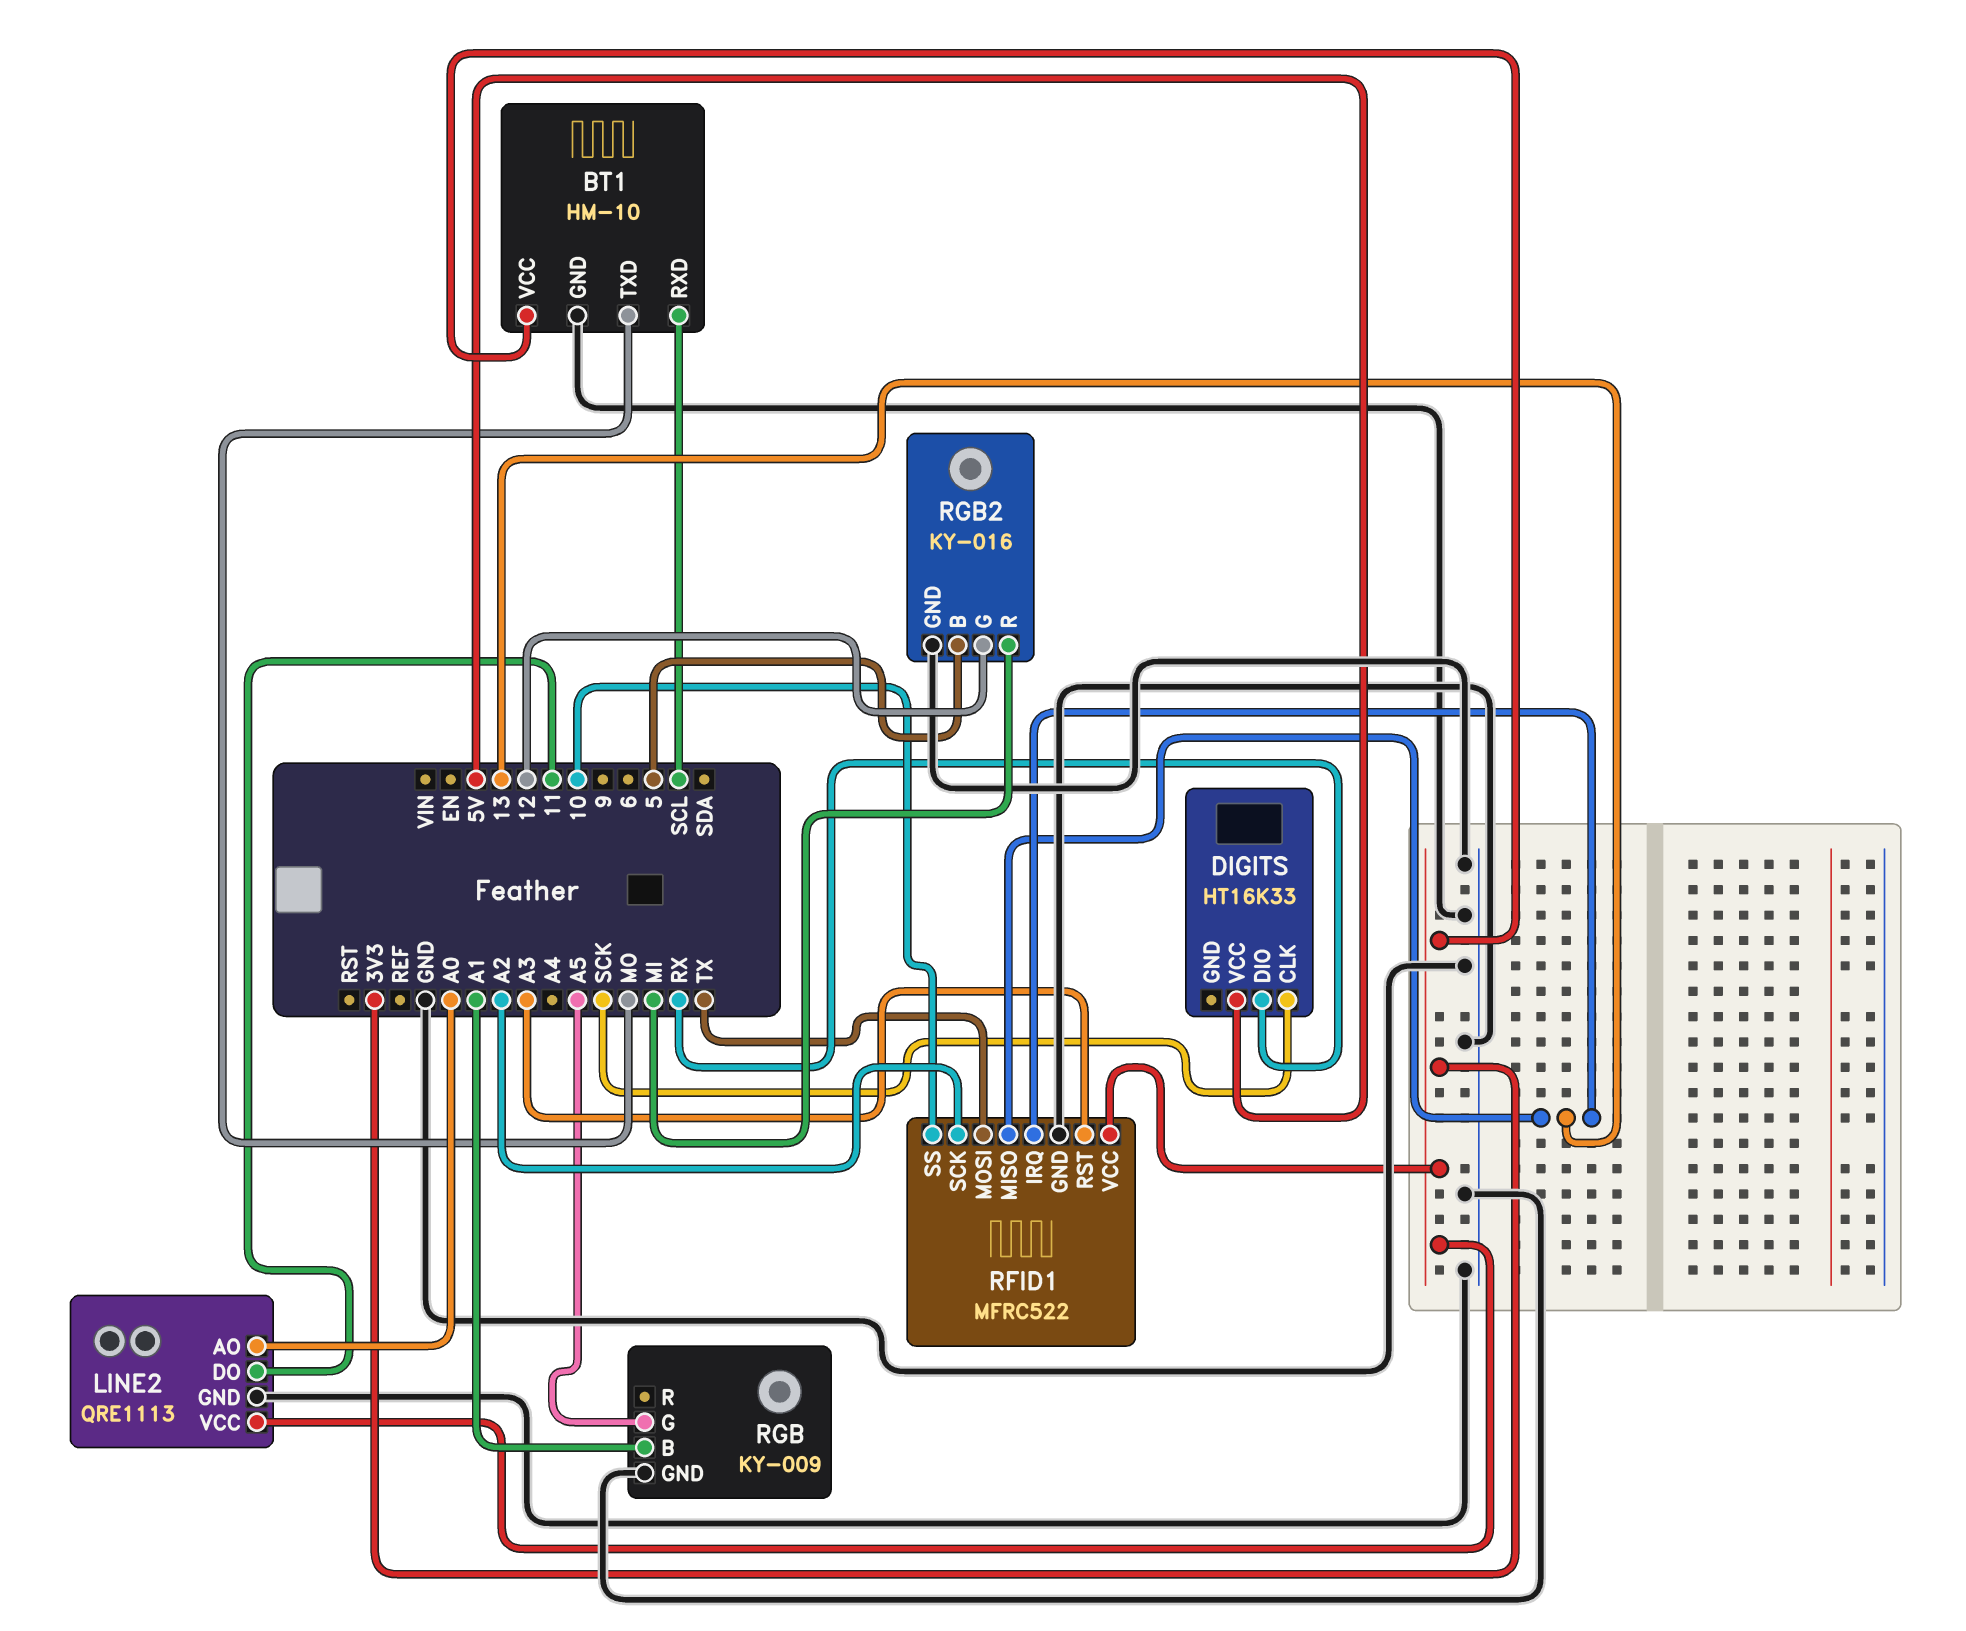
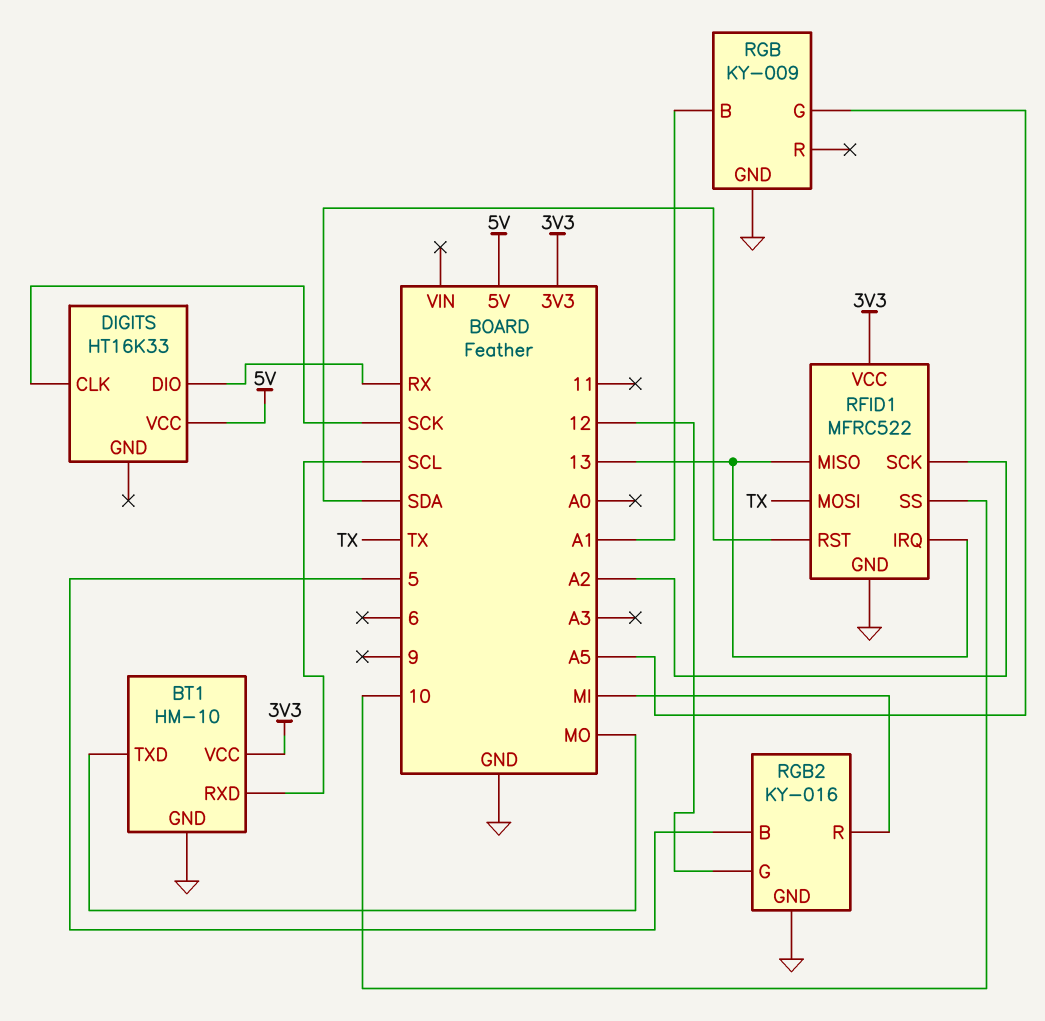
LINE2: QRE1113 -> none
LINE2 pin AO: A0 -> none
LINE2 pin DO: 11 -> none
LINE2 pin GND: GND -> none
LINE2 pin VCC: 3V3 -> none
RFID1 pin RST: A3 -> SDA

